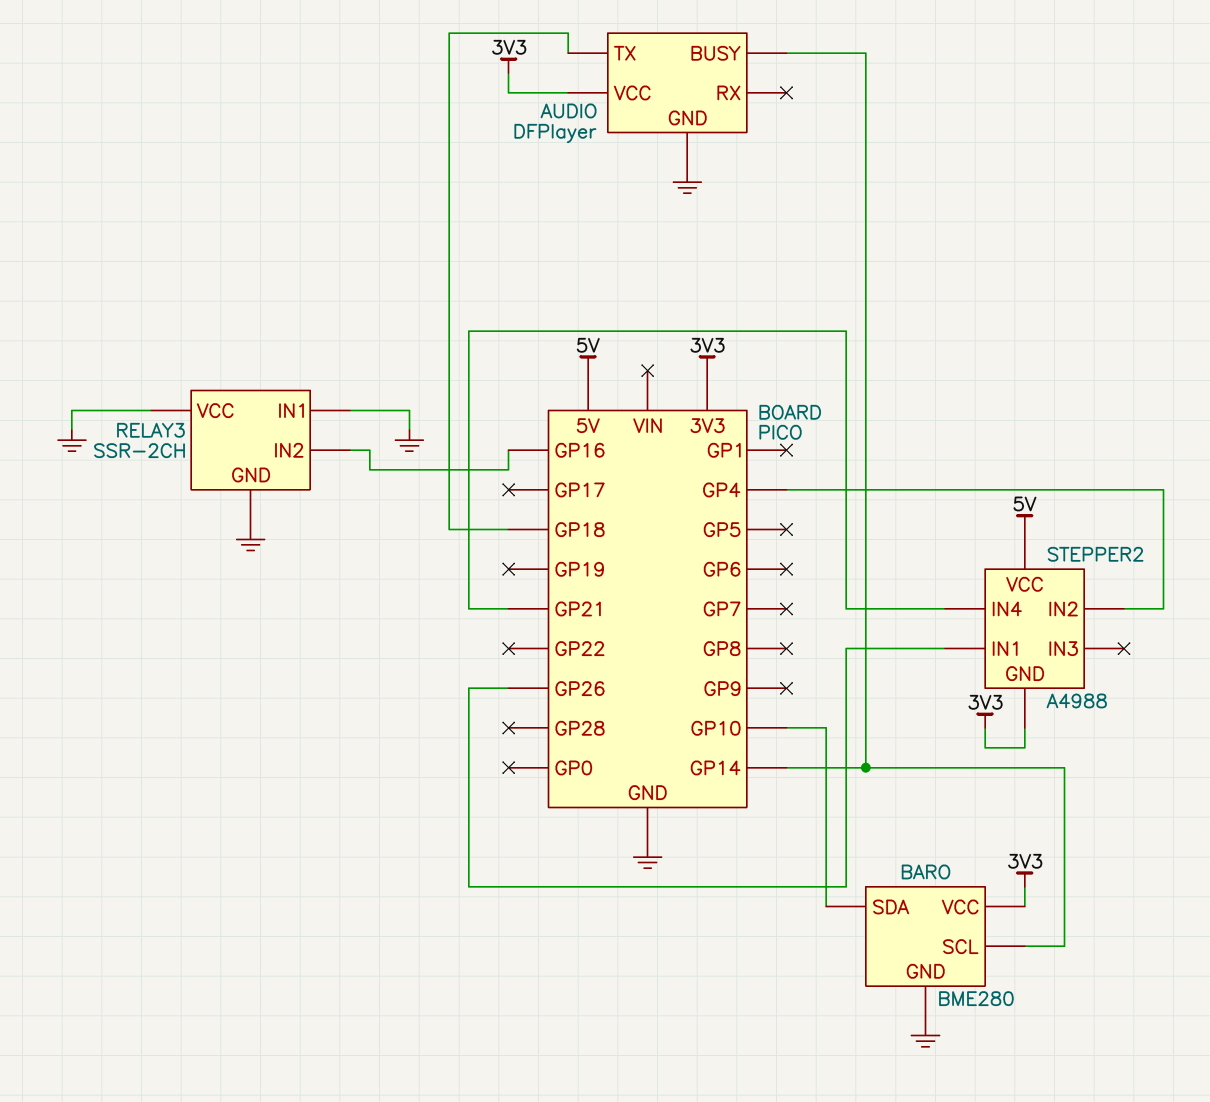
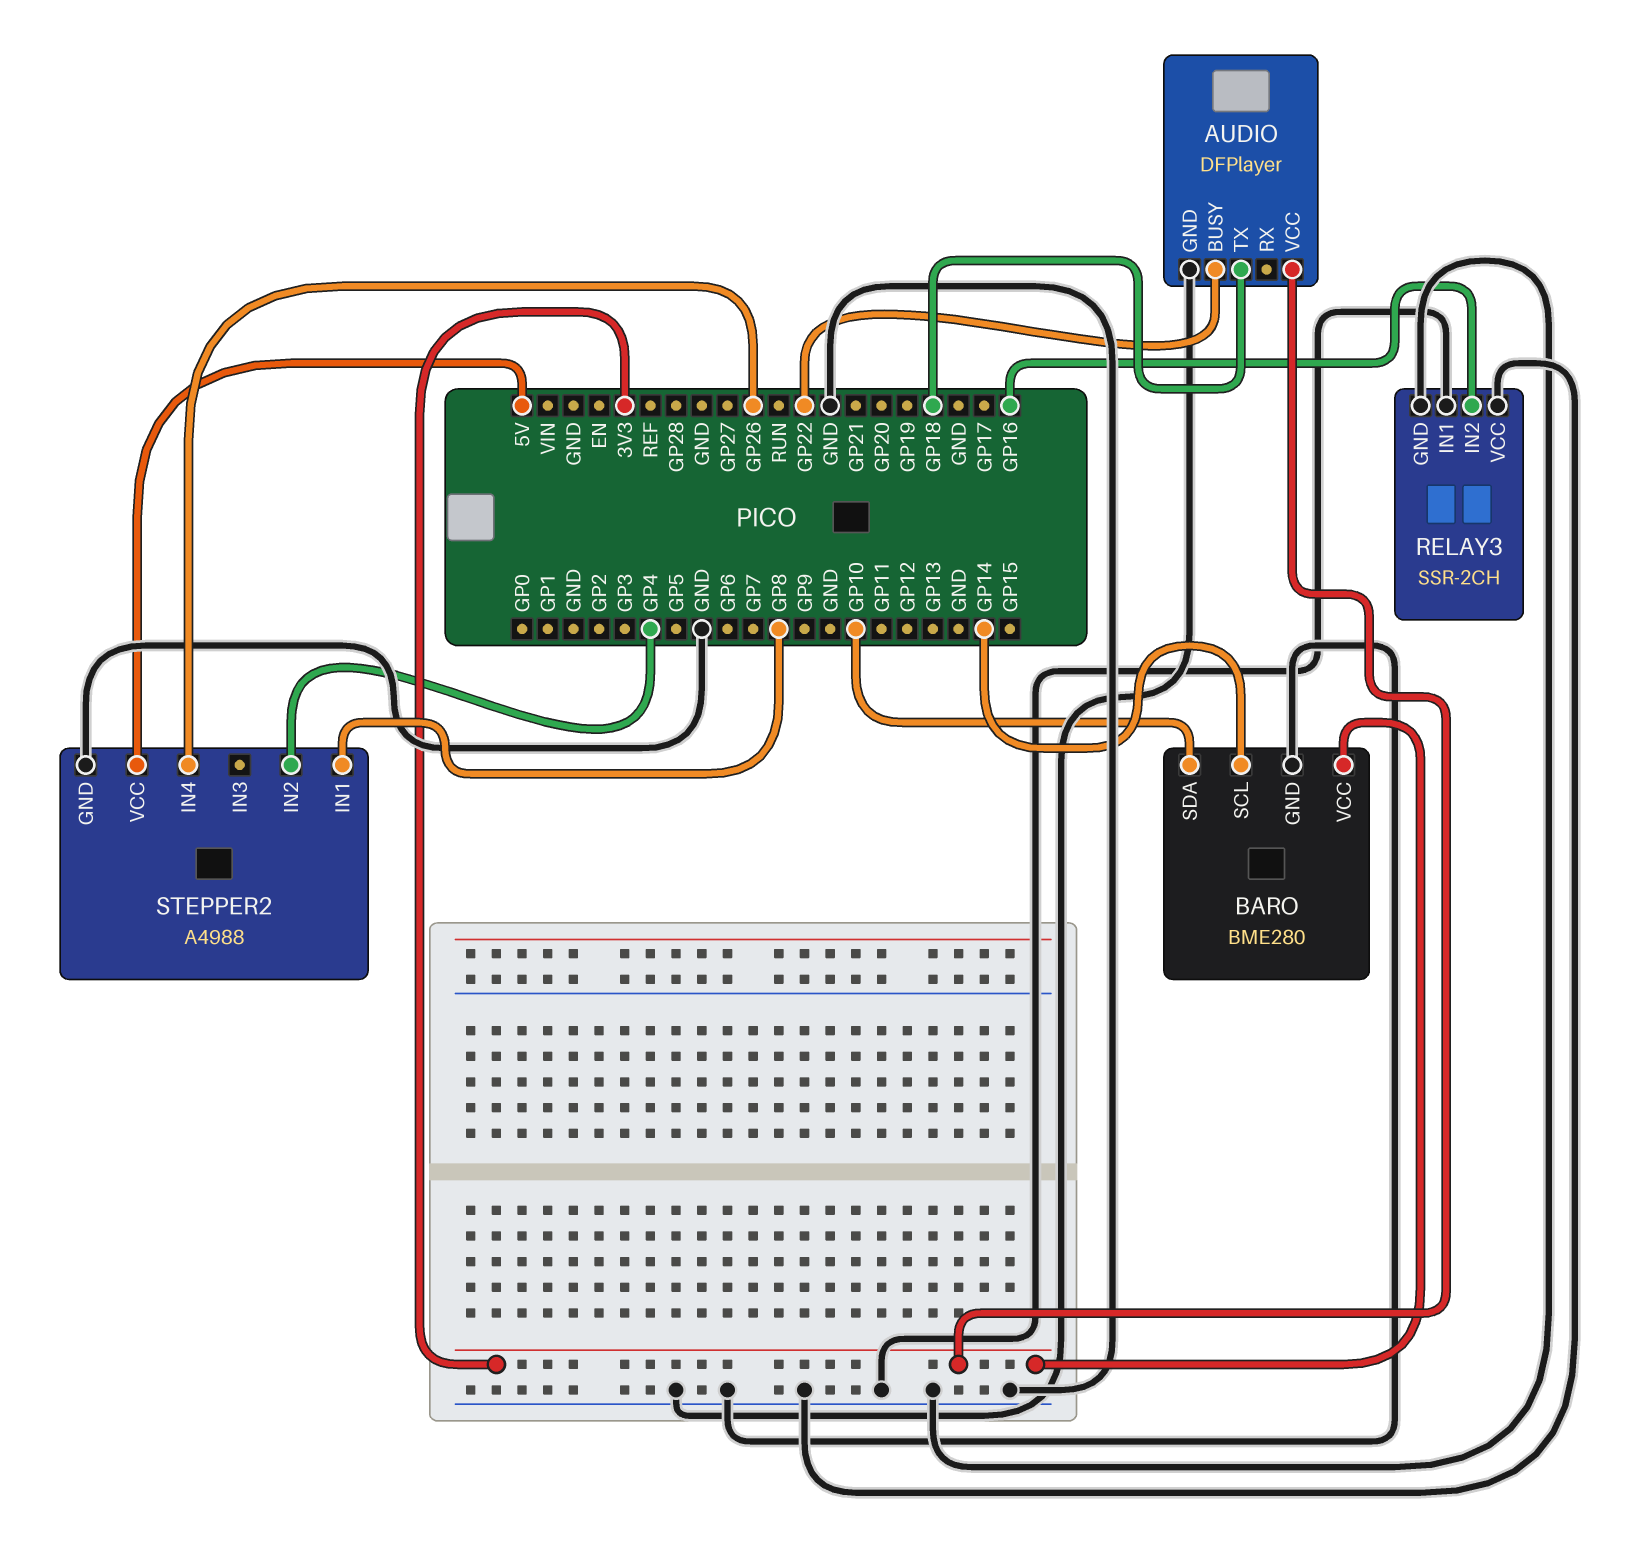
AUDIO pin BUSY: GP14 -> GP22
STEPPER2 pin GND: 3V3 -> GND
STEPPER2 pin IN1: GP26 -> GP8
STEPPER2 pin IN4: GP21 -> GP26

